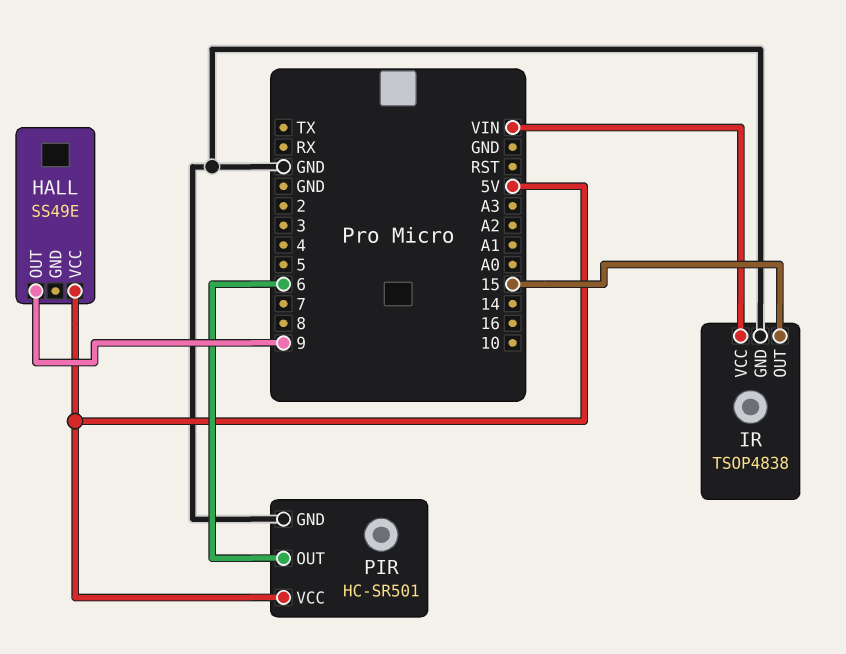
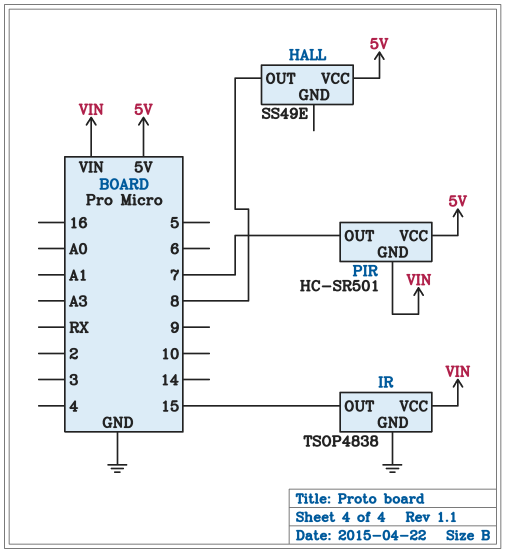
HALL pin OUT: 9 -> 8
PIR pin GND: GND -> VIN
PIR pin OUT: 6 -> 7

